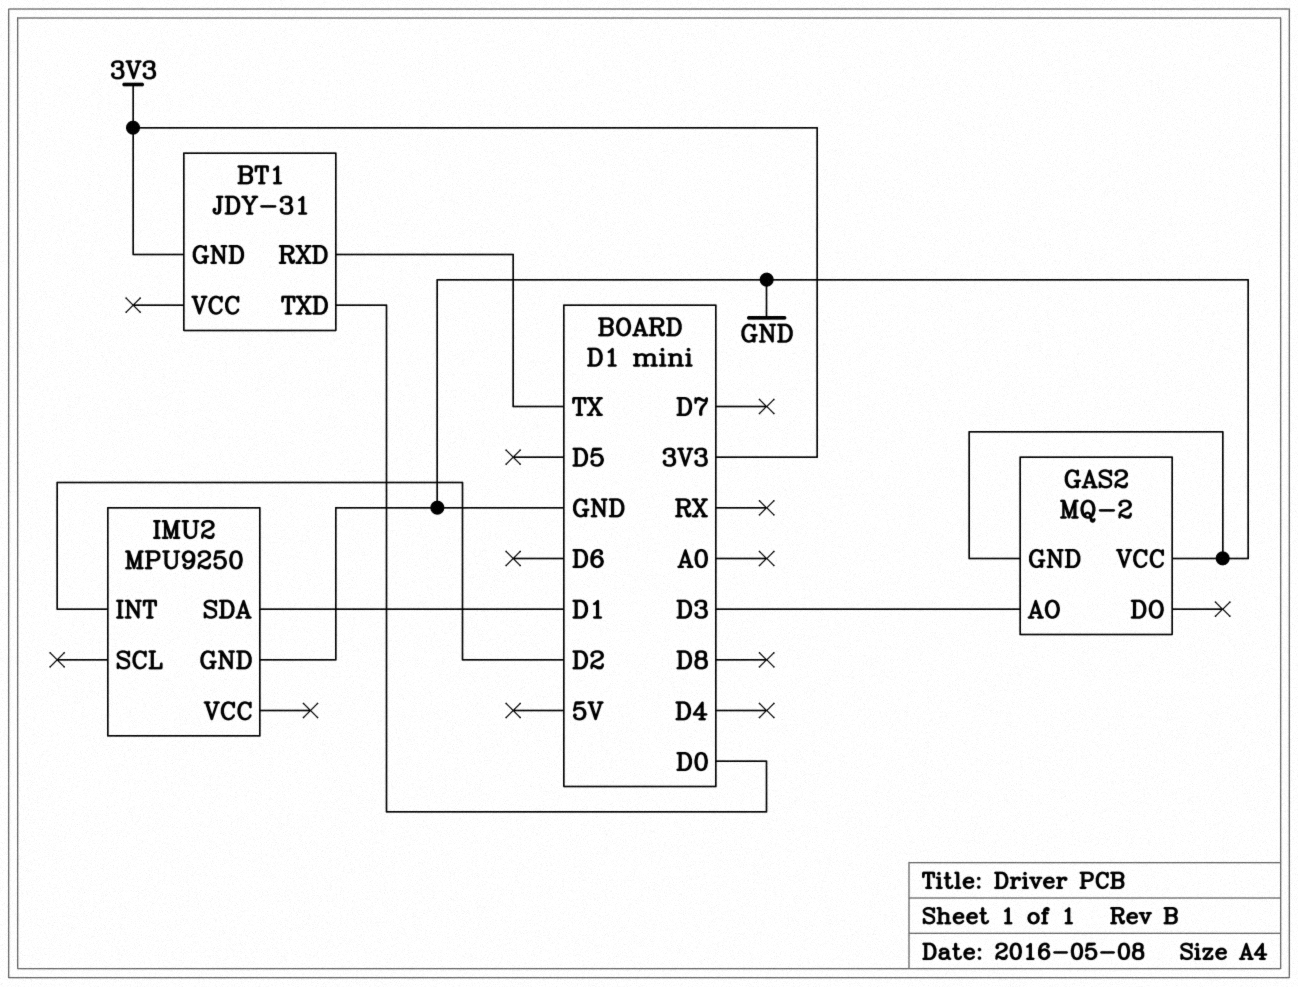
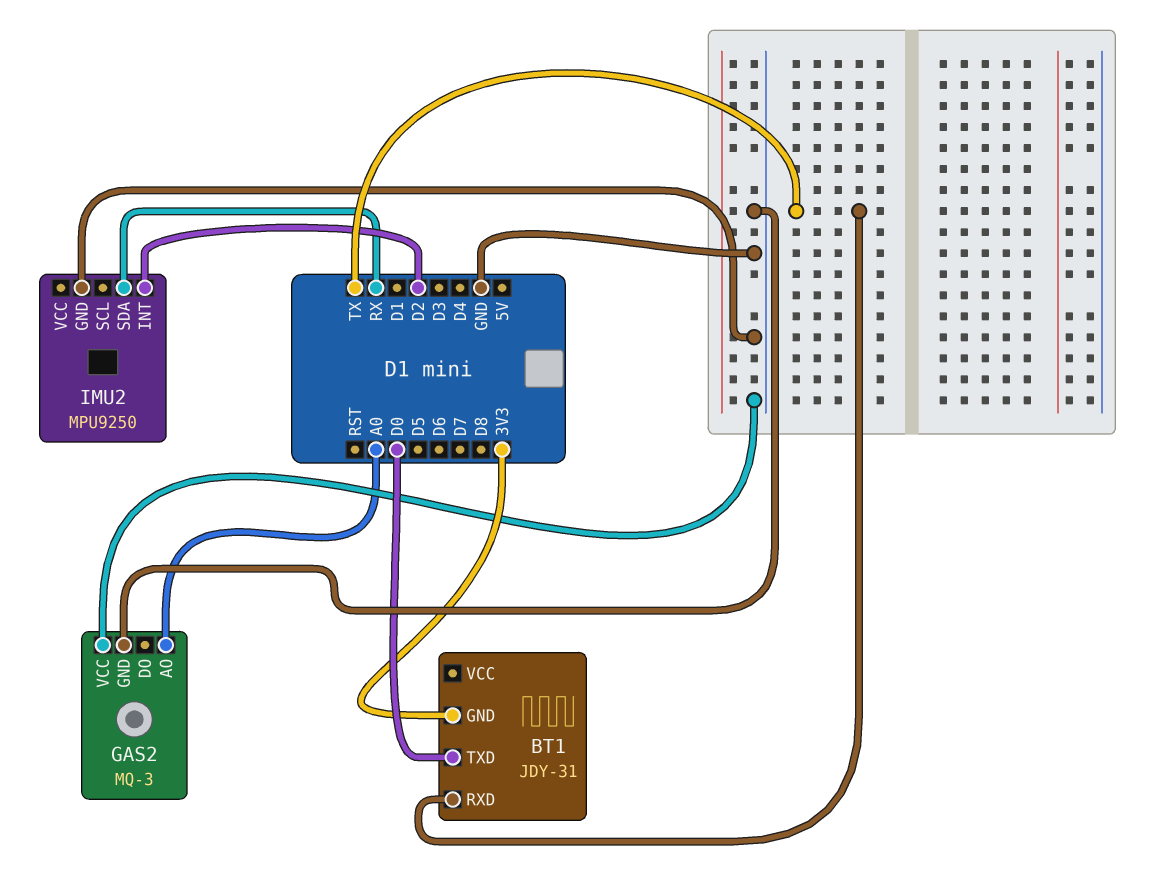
GAS2: MQ-2 -> MQ-3
GAS2 pin AO: D3 -> A0
IMU2 pin SDA: D1 -> RX

